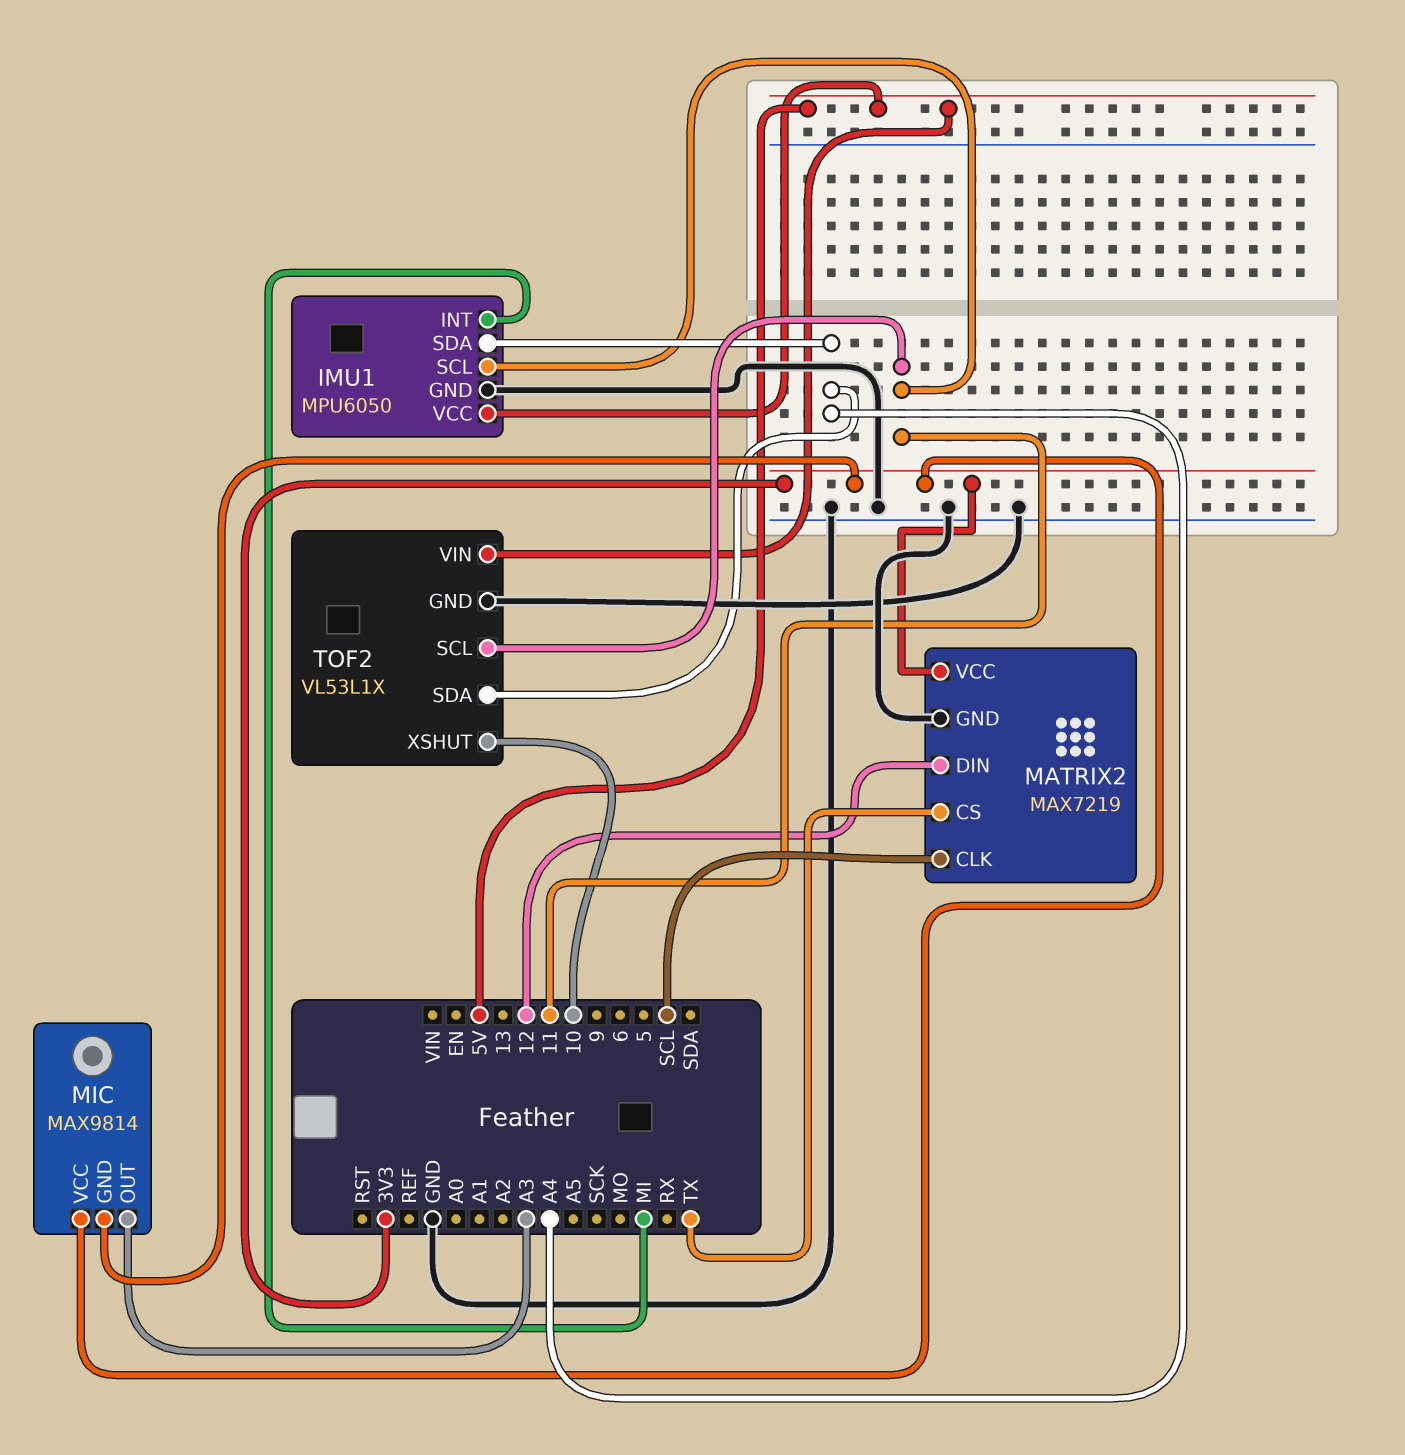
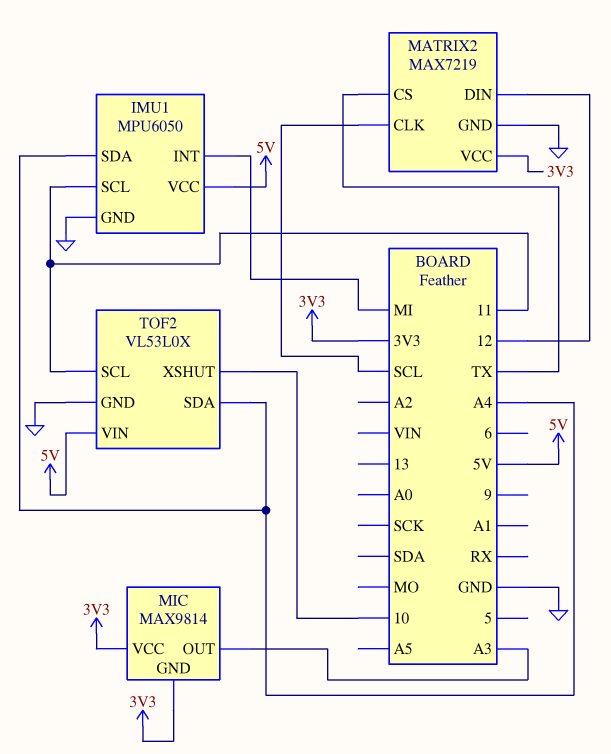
TOF2: VL53L1X -> VL53L0X

